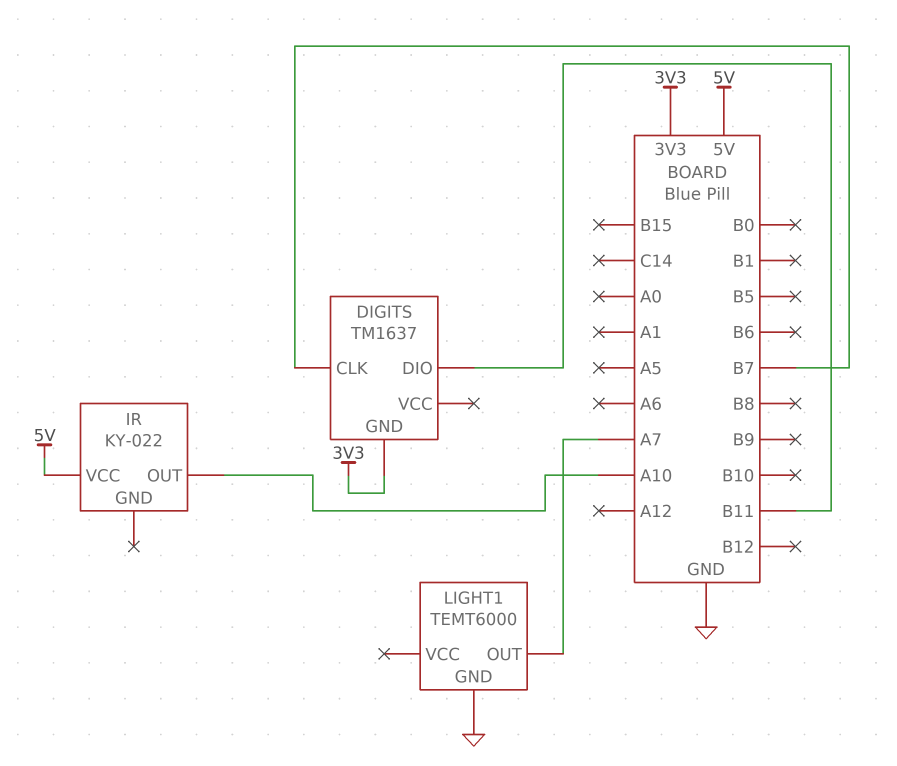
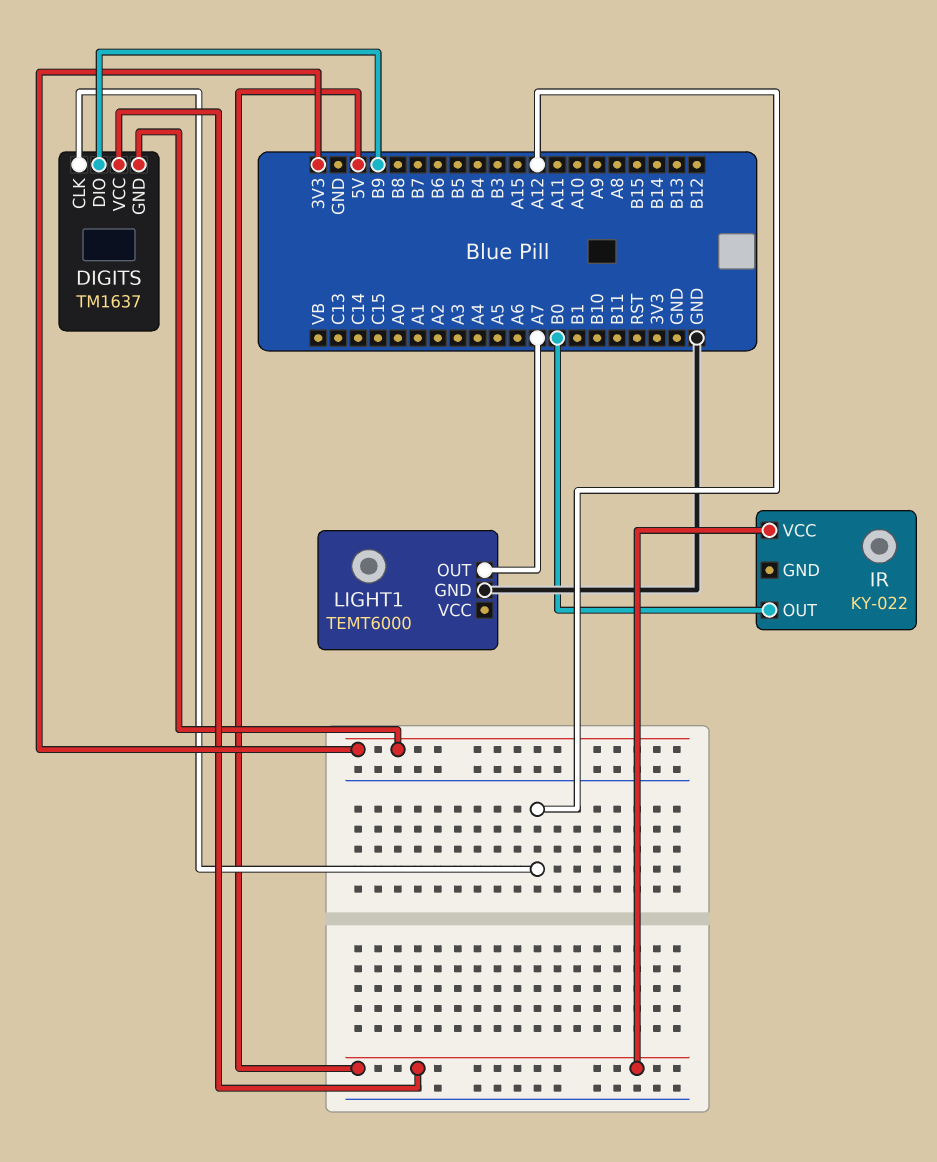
DIGITS pin CLK: B7 -> A12
DIGITS pin DIO: B11 -> B9
DIGITS pin VCC: none -> 5V
IR pin OUT: A10 -> B0

